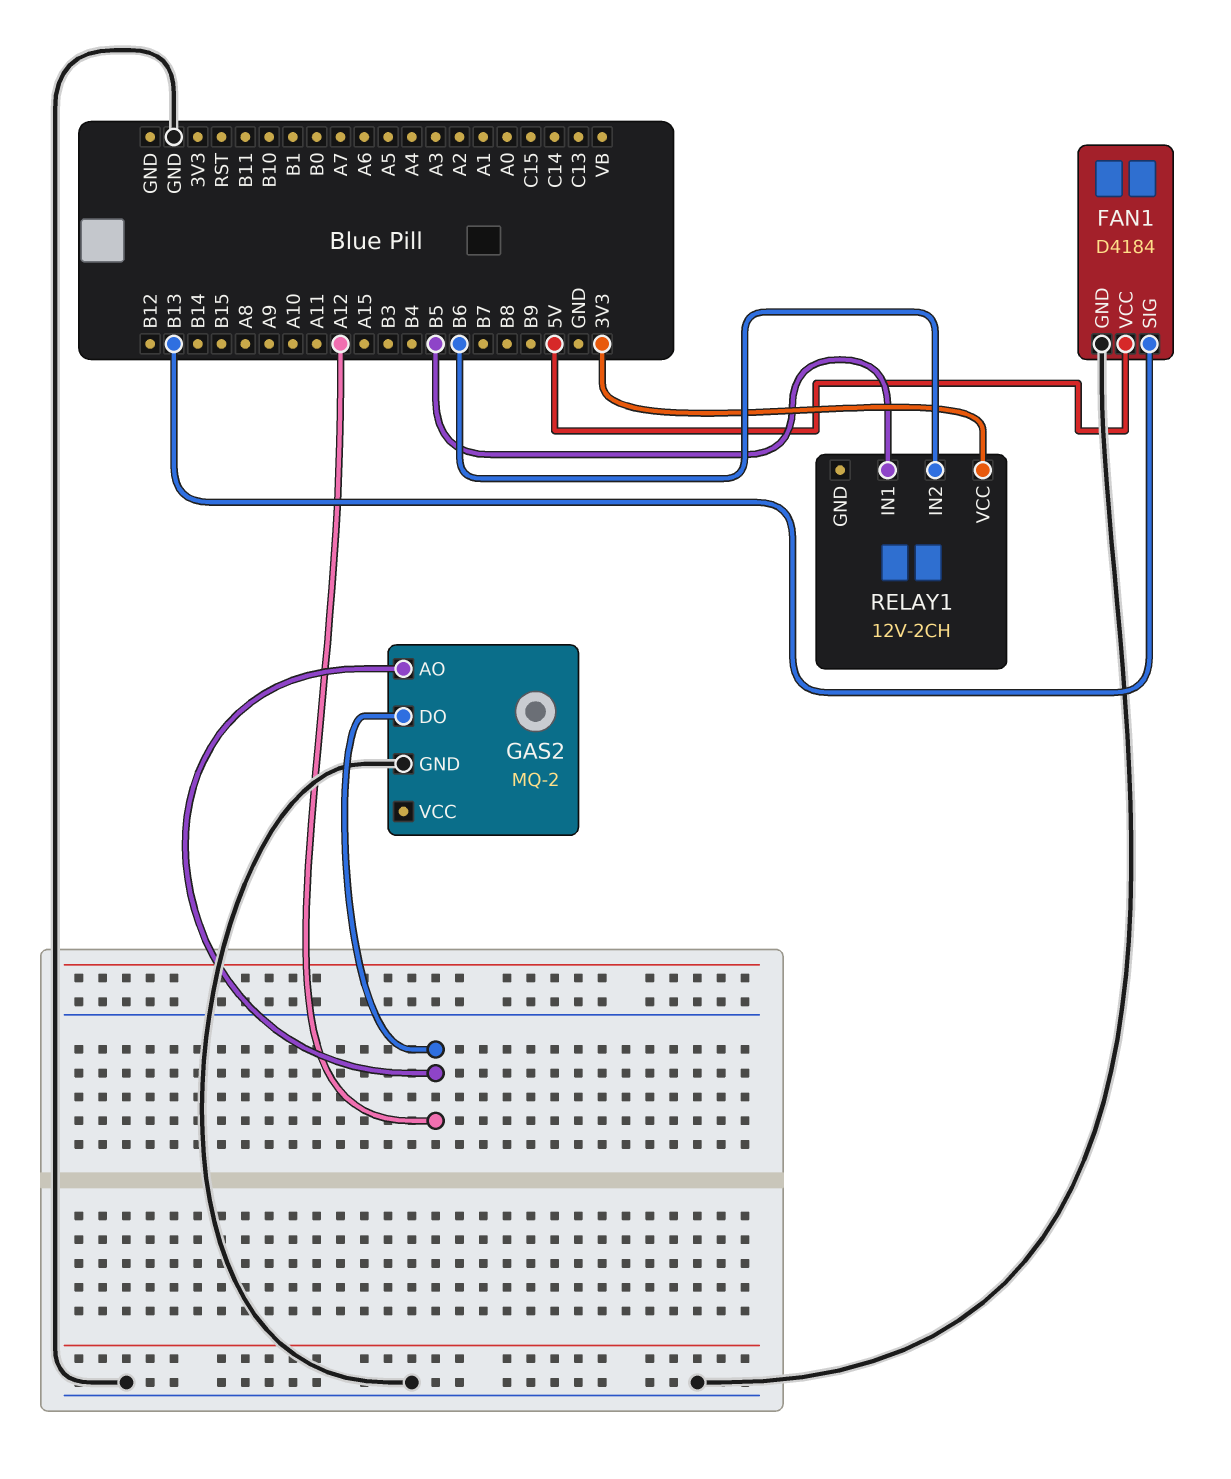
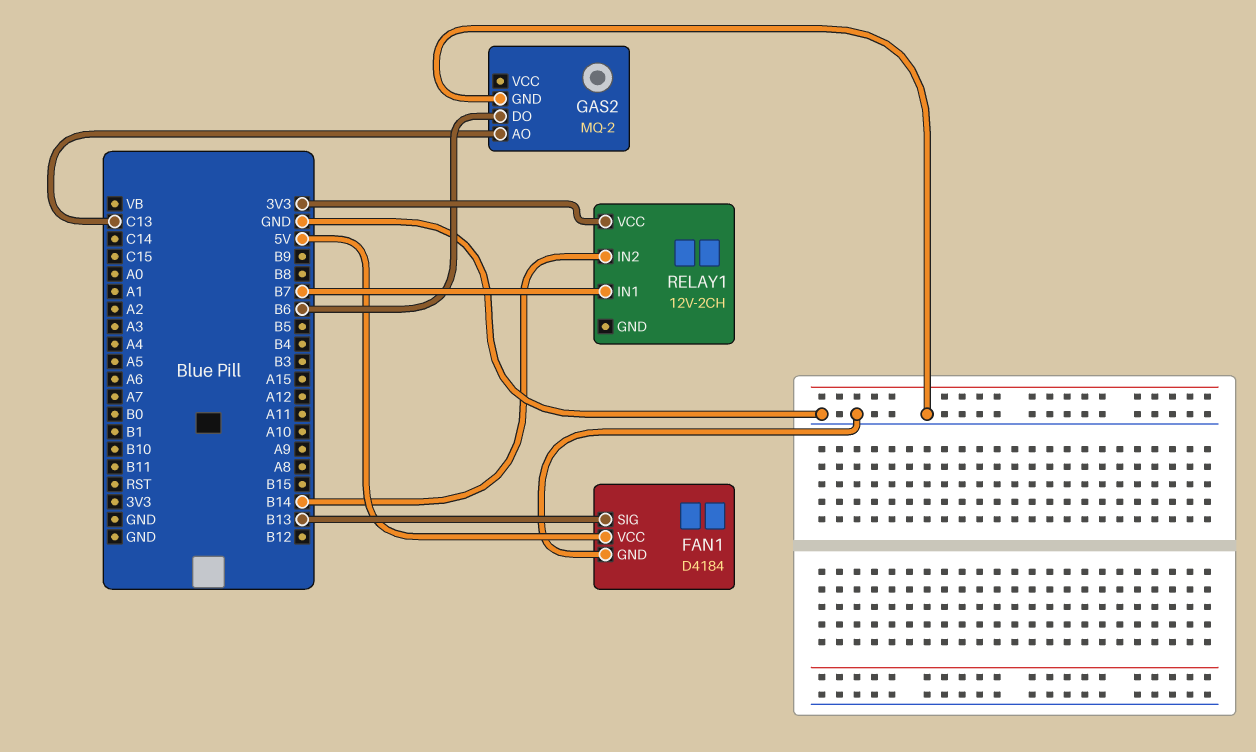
GAS2 pin AO: A12 -> C13
GAS2 pin DO: A12 -> B6
RELAY1 pin IN1: B5 -> B7
RELAY1 pin IN2: B6 -> B14

